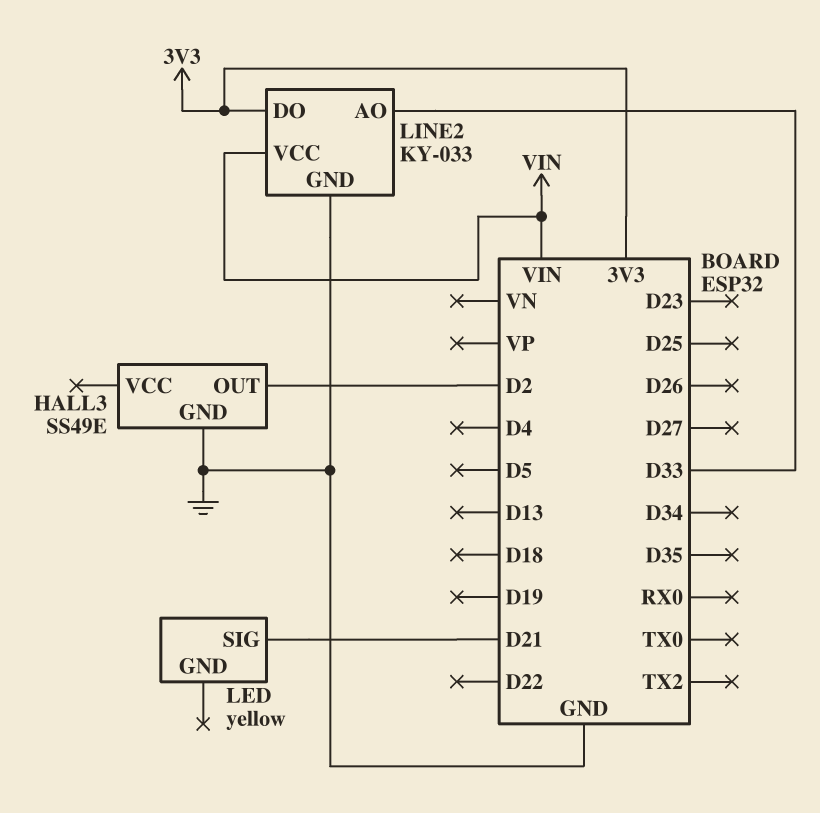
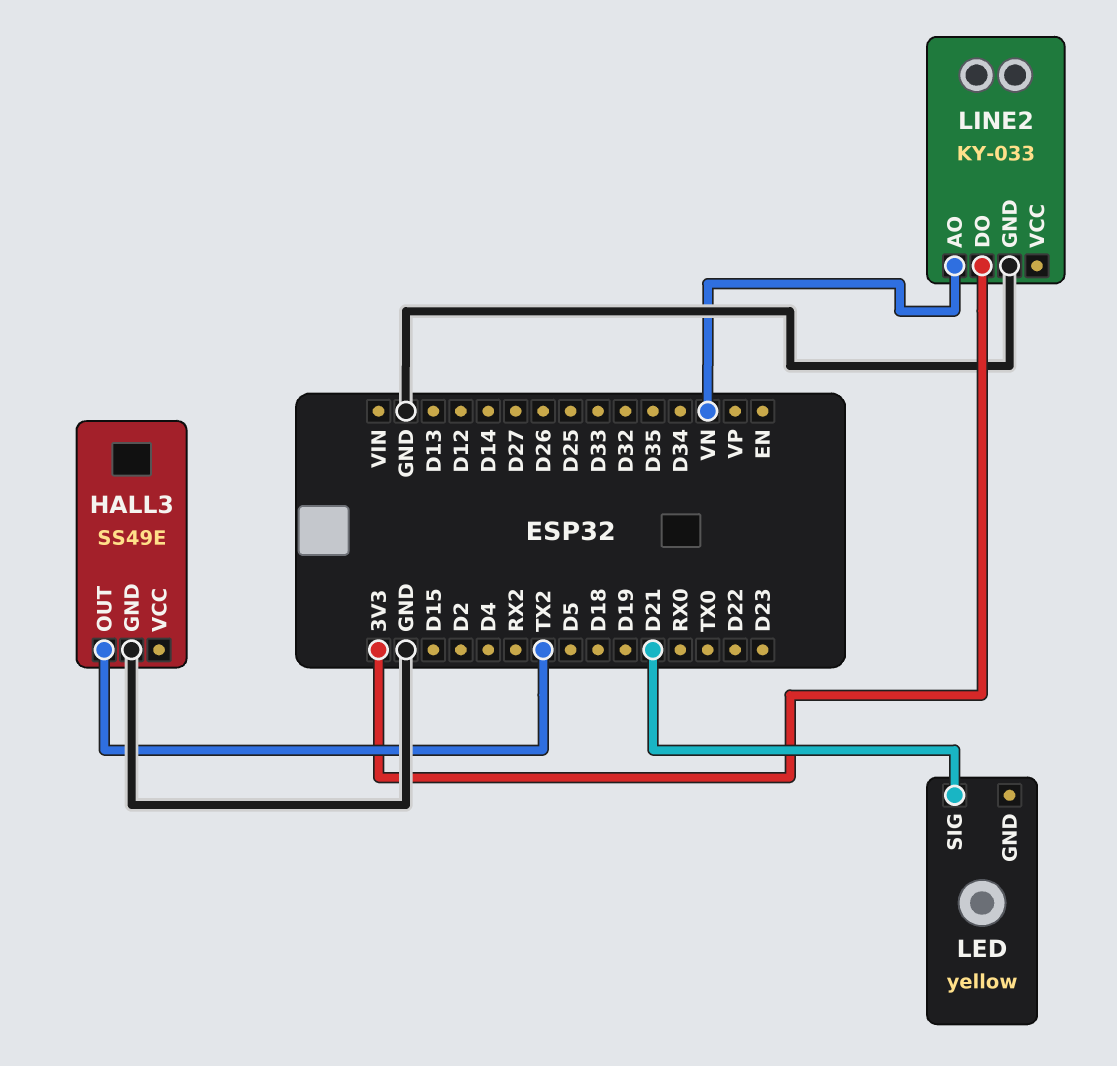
HALL3 pin OUT: D2 -> TX2
LINE2 pin AO: D33 -> VN
LINE2 pin VCC: VIN -> none

